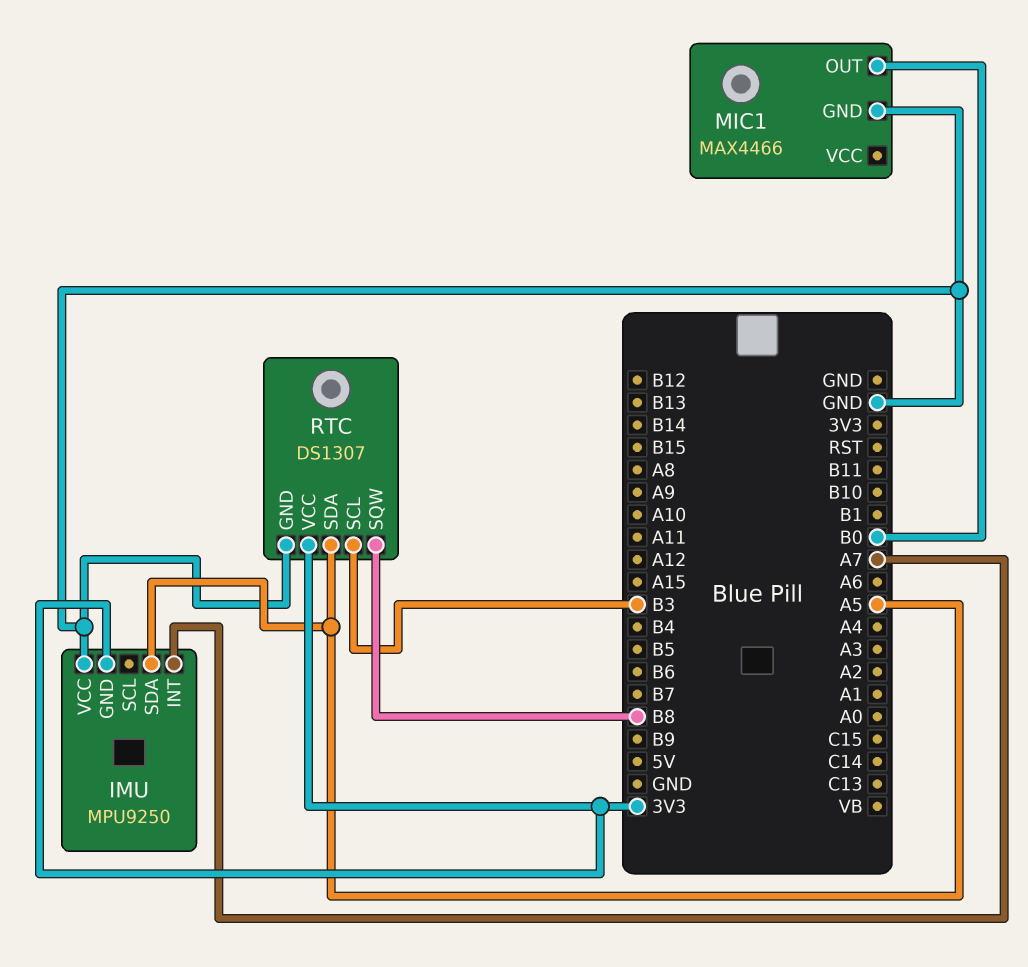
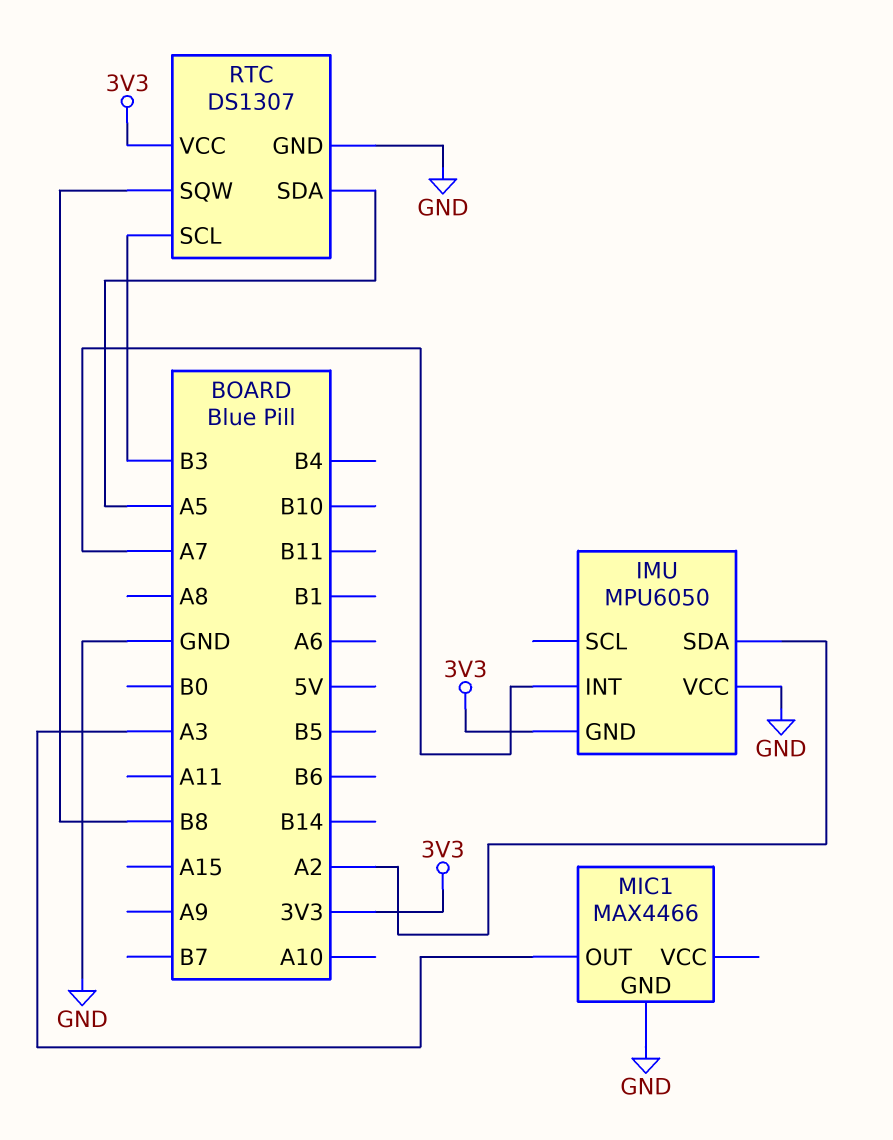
IMU: MPU9250 -> MPU6050
IMU pin SDA: A5 -> A2
MIC1 pin OUT: B0 -> A3

